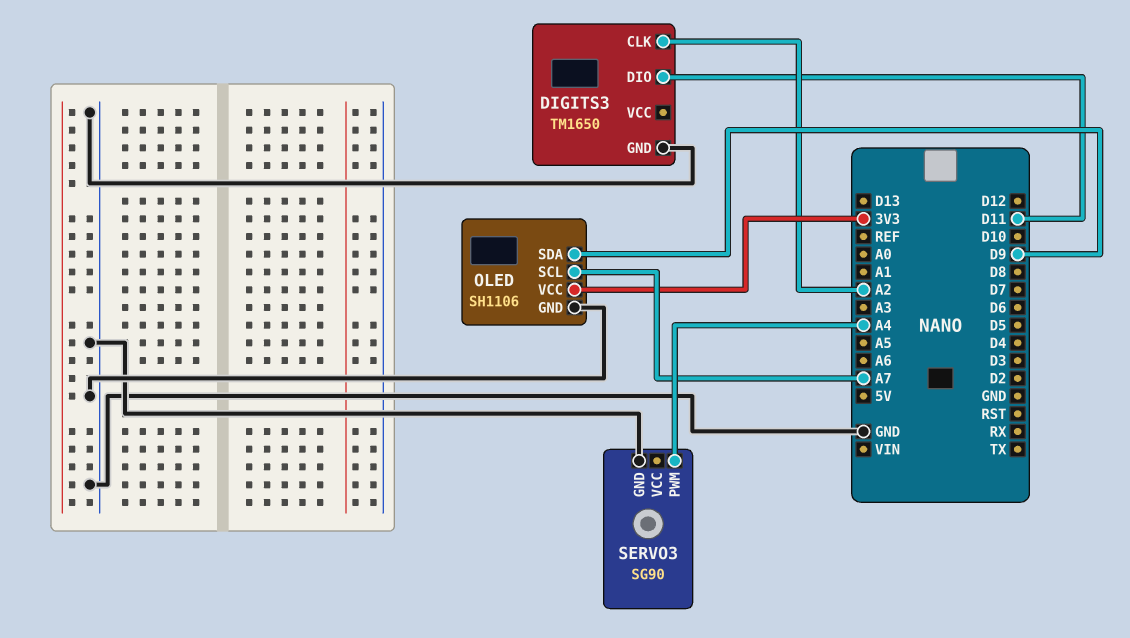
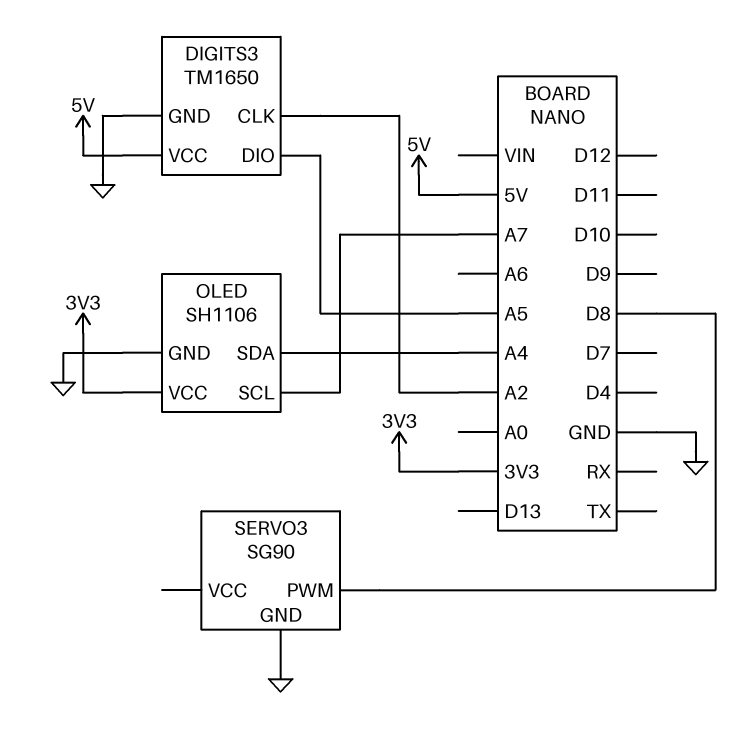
DIGITS3 pin DIO: D11 -> A5
DIGITS3 pin VCC: none -> 5V
OLED pin SDA: D9 -> A4
SERVO3 pin PWM: A4 -> D8

